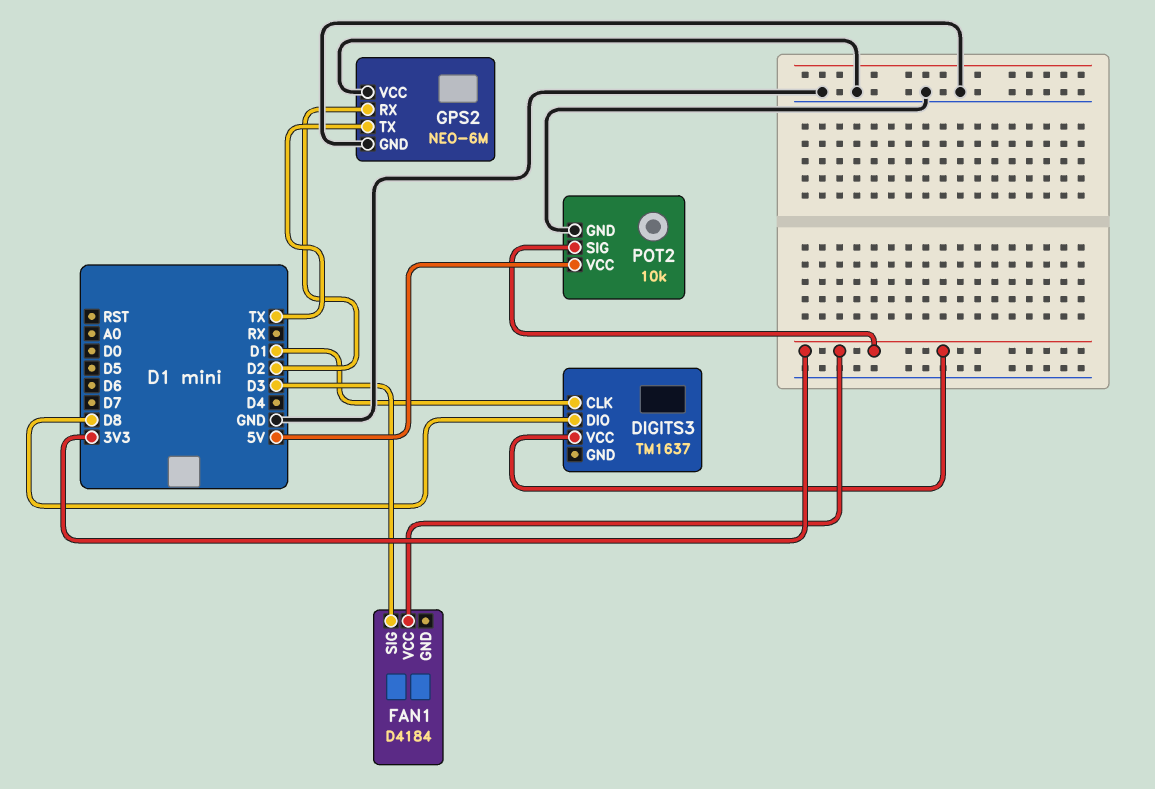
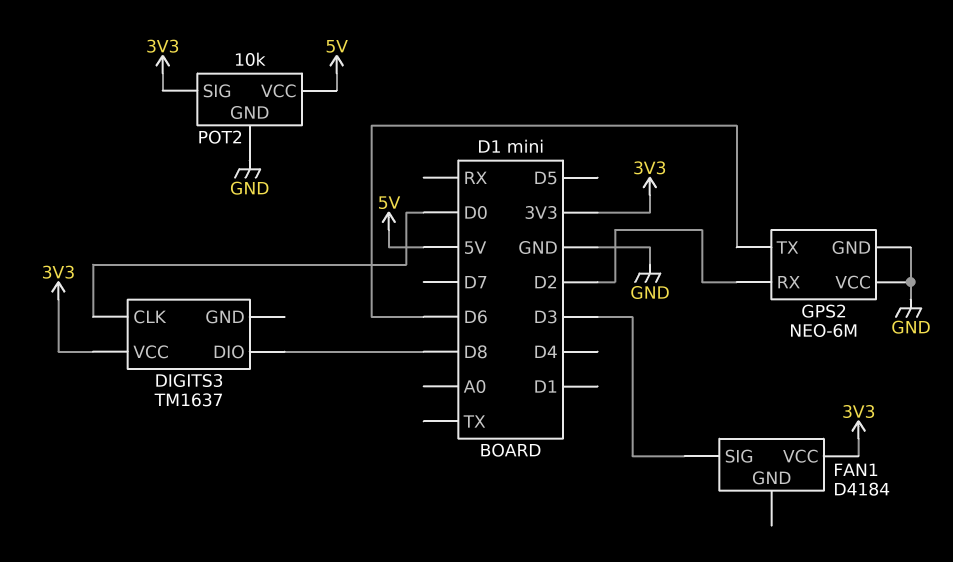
DIGITS3 pin CLK: D1 -> D0
GPS2 pin TX: TX -> D6

